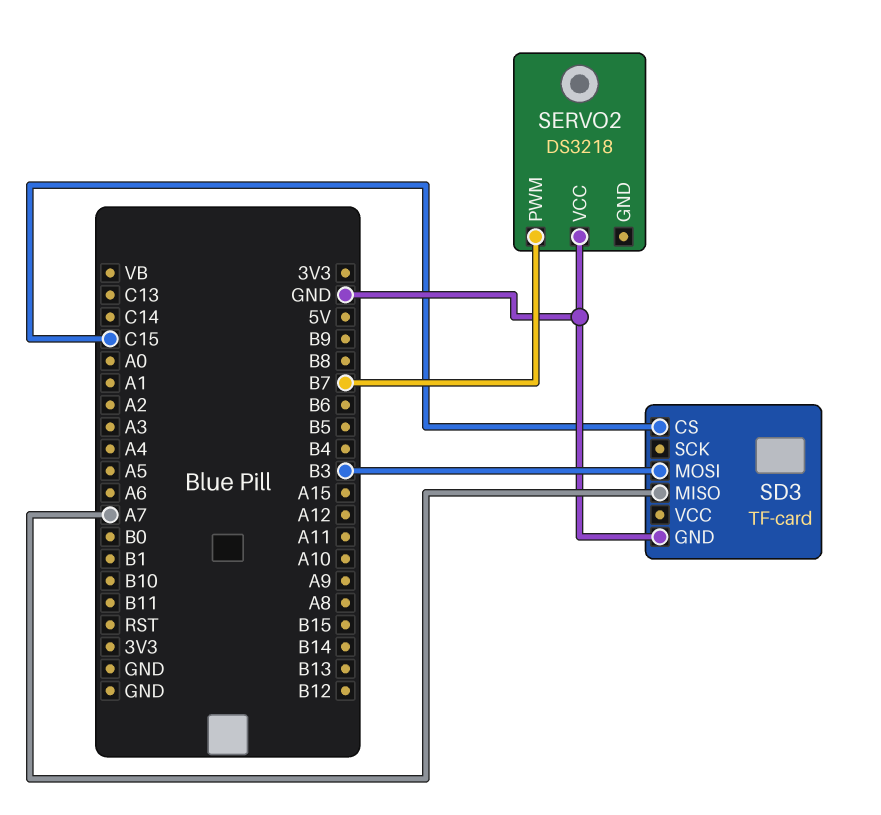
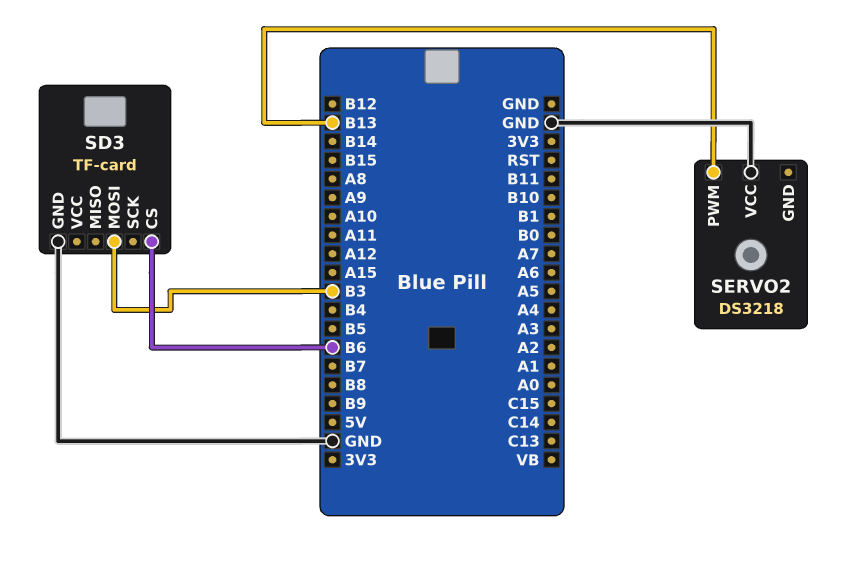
SD3 pin CS: C15 -> B6
SD3 pin MISO: A7 -> none
SERVO2 pin PWM: B7 -> B13

